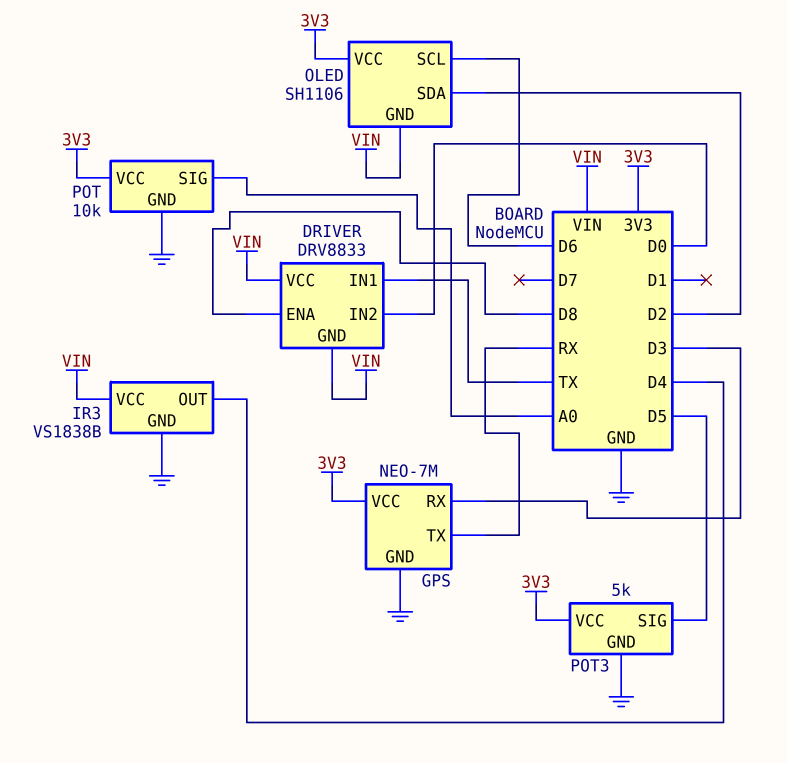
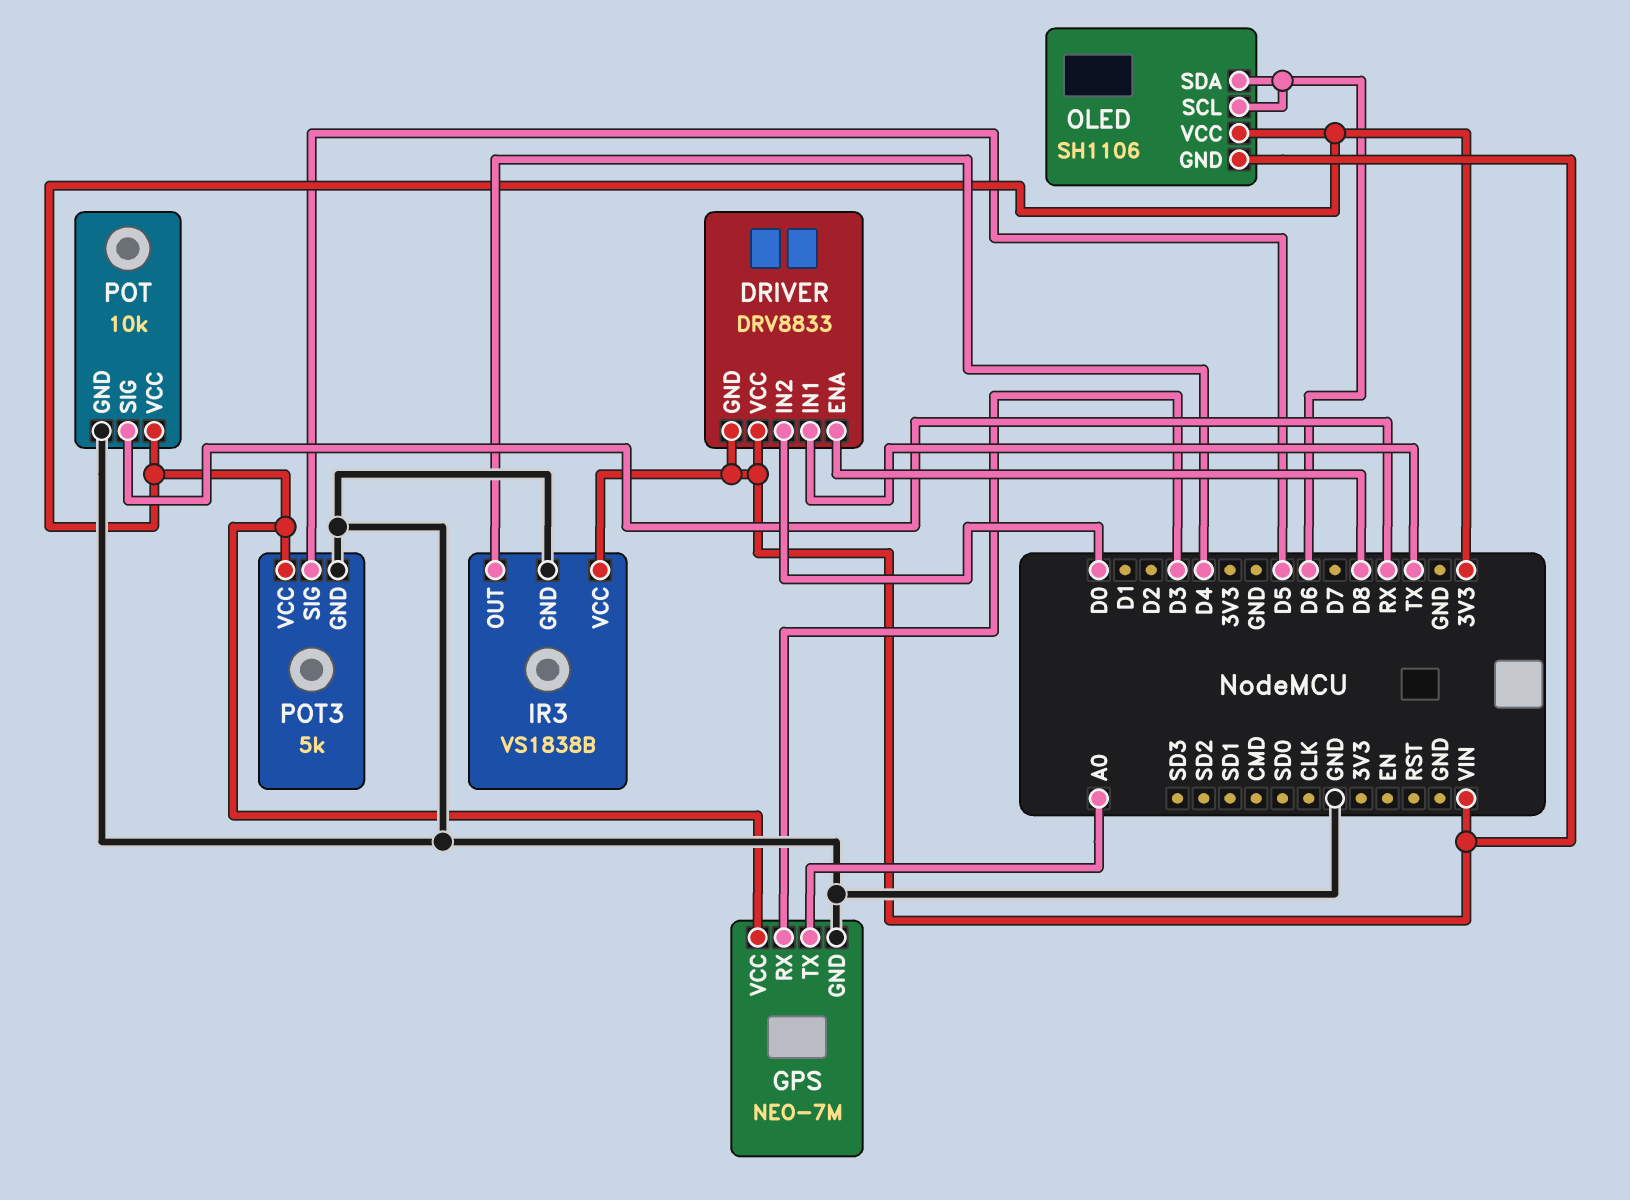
GPS pin TX: RX -> A0
OLED pin SDA: D2 -> D6
POT pin SIG: A0 -> RX

